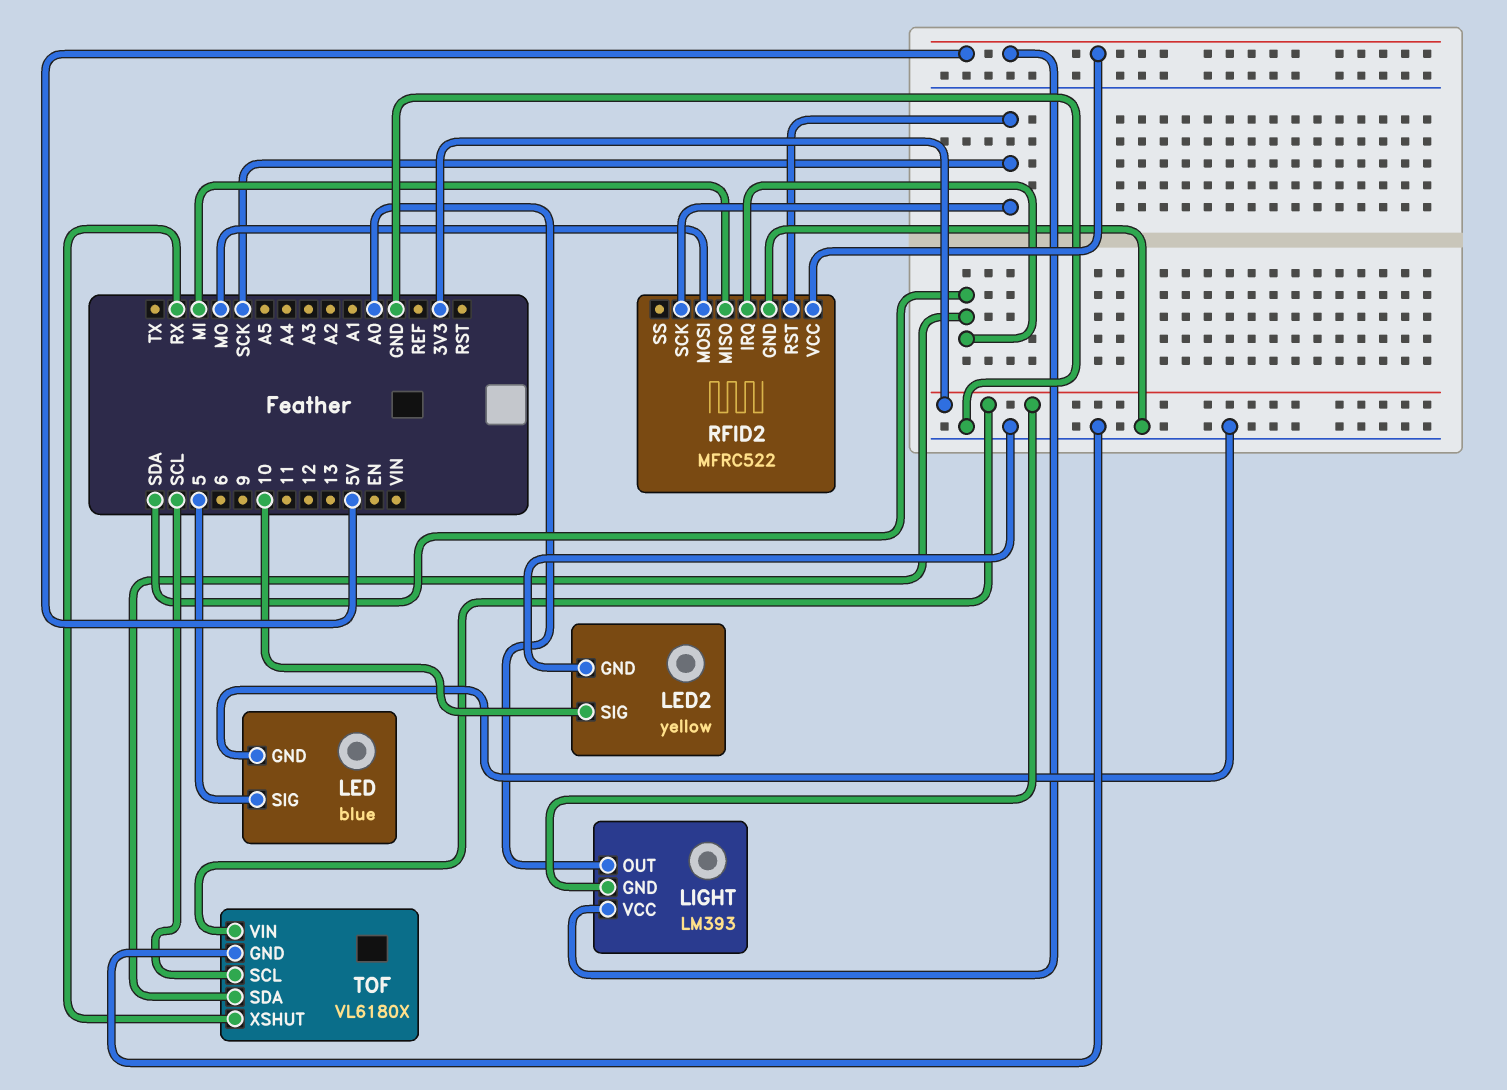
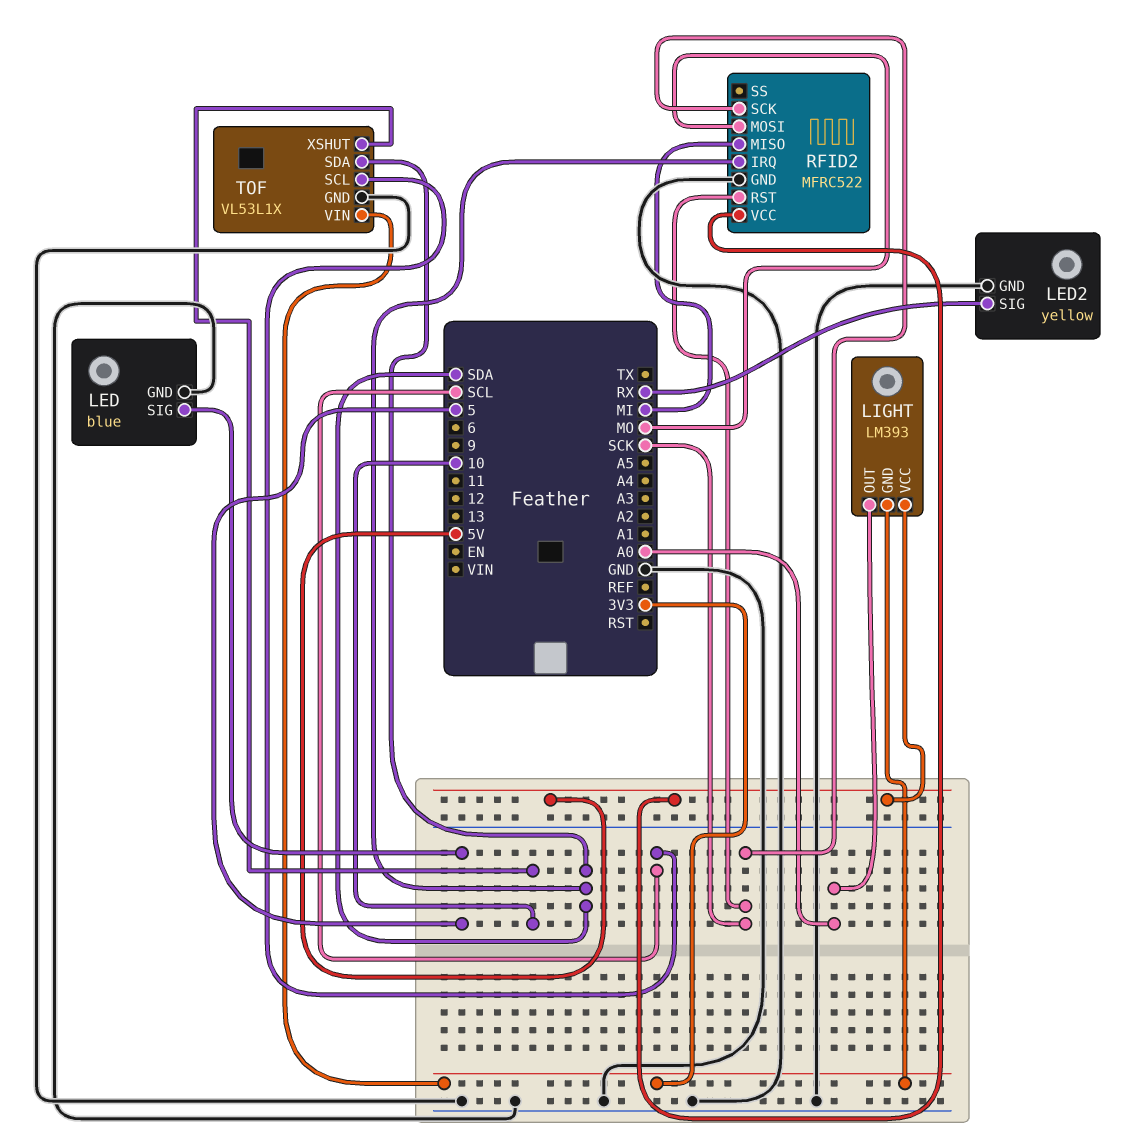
LED2 pin SIG: 10 -> RX
TOF: VL6180X -> VL53L1X
TOF pin XSHUT: RX -> 10

